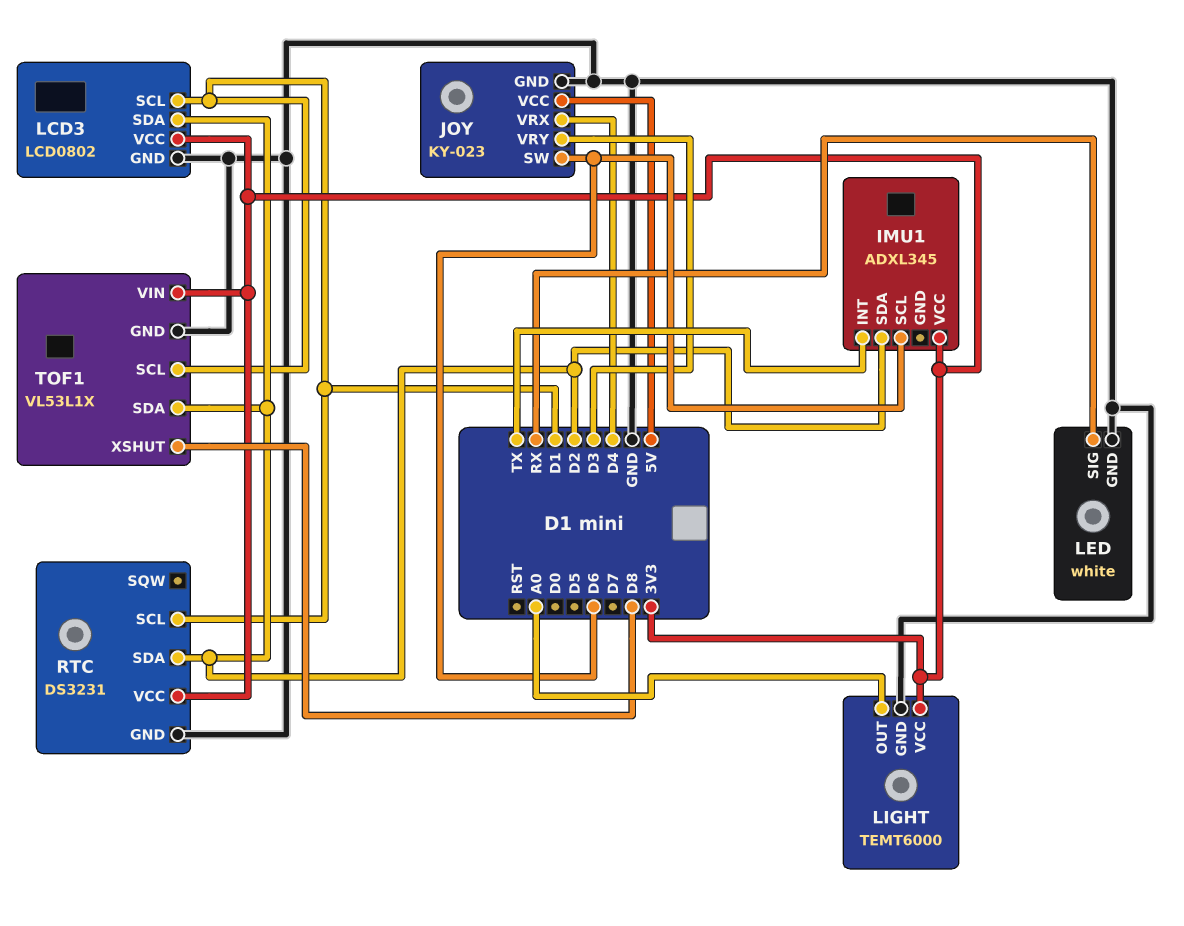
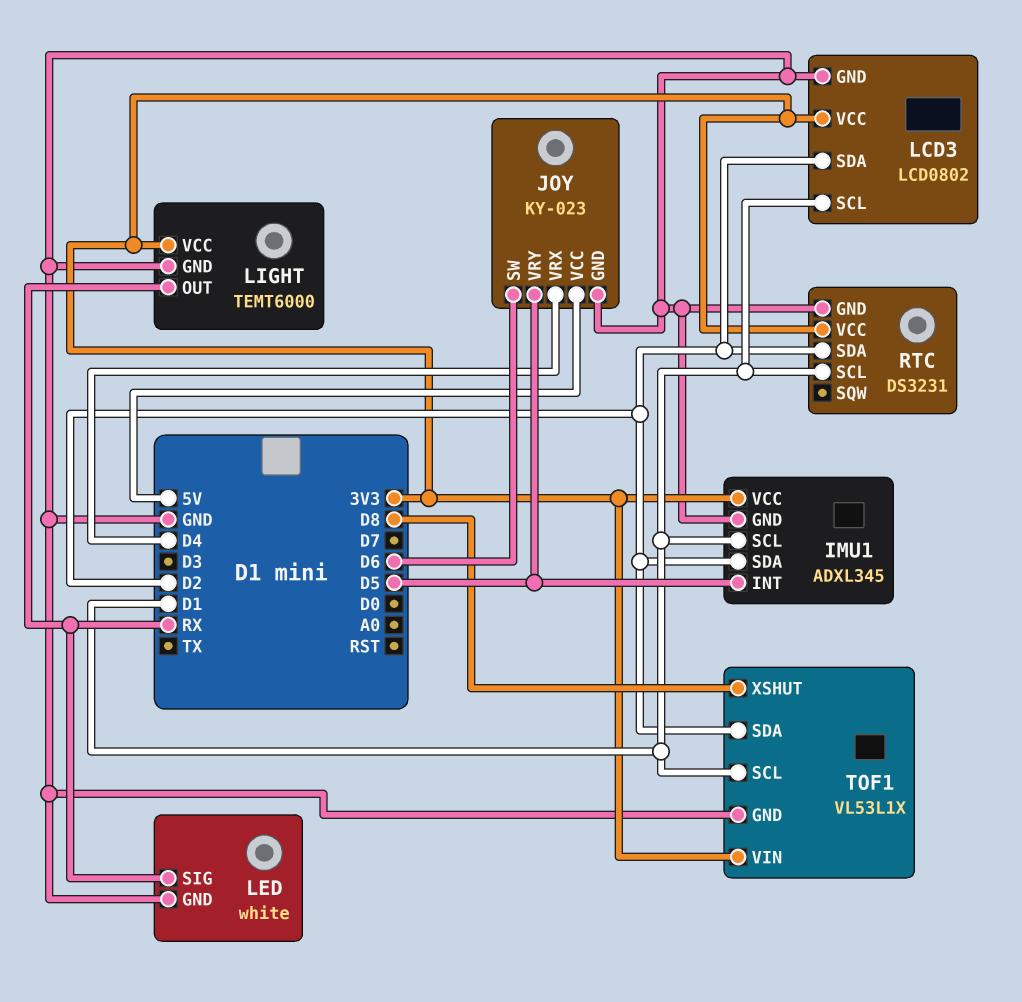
IMU1 pin GND: none -> GND
IMU1 pin INT: TX -> D5
IMU1 pin SCL: D6 -> D1
JOY pin VRY: D3 -> D5
LIGHT pin OUT: A0 -> RX

